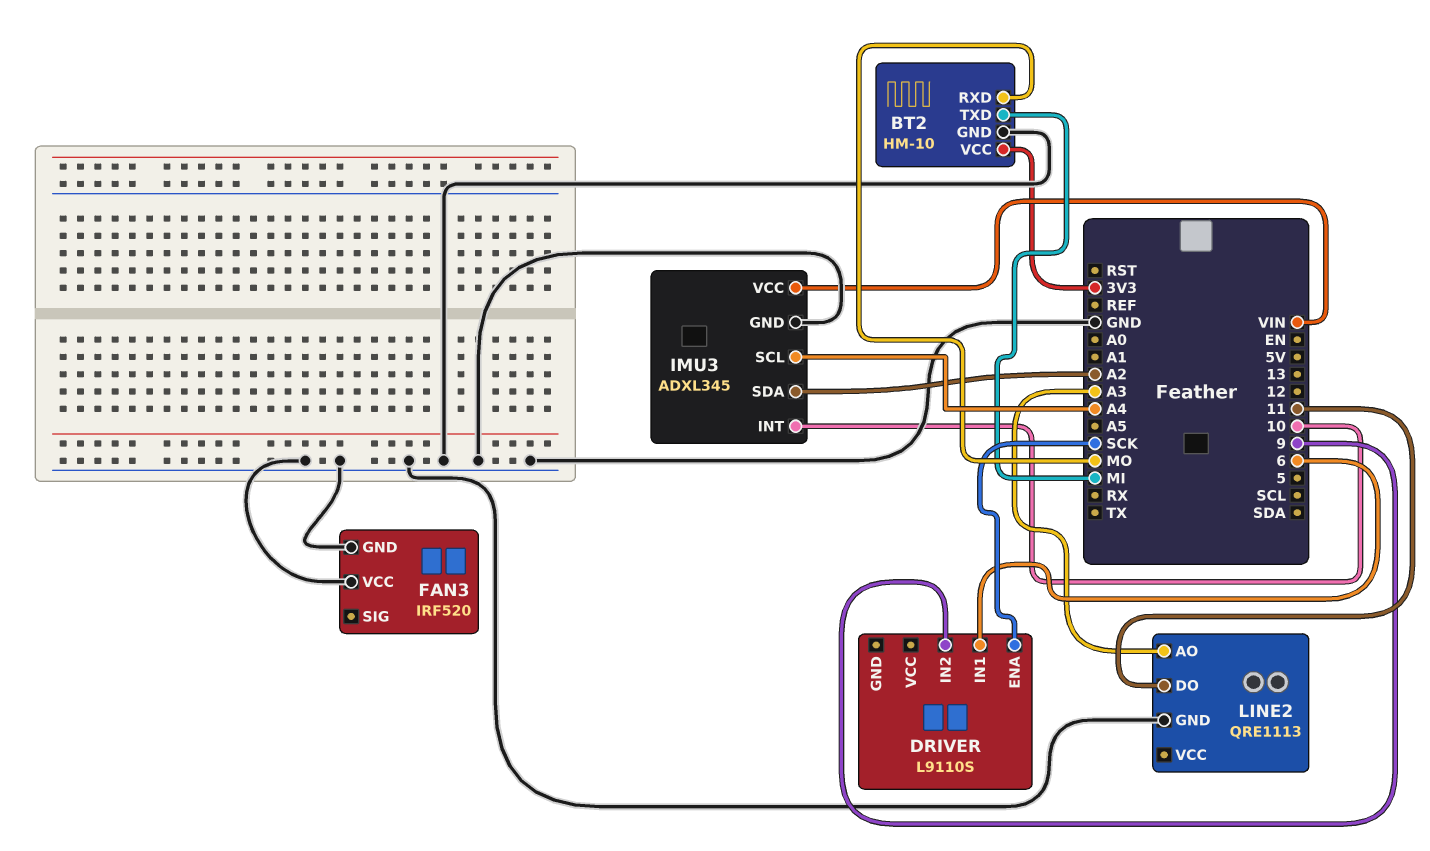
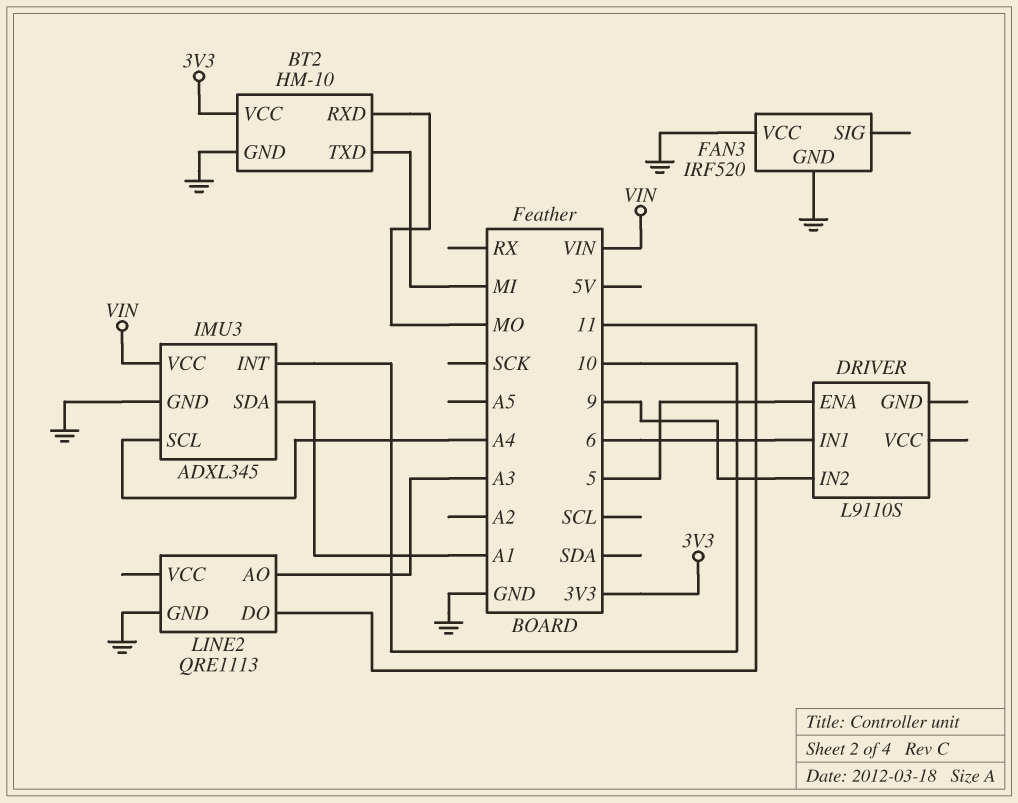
DRIVER pin ENA: SCK -> 5
IMU3 pin SDA: A2 -> A1

